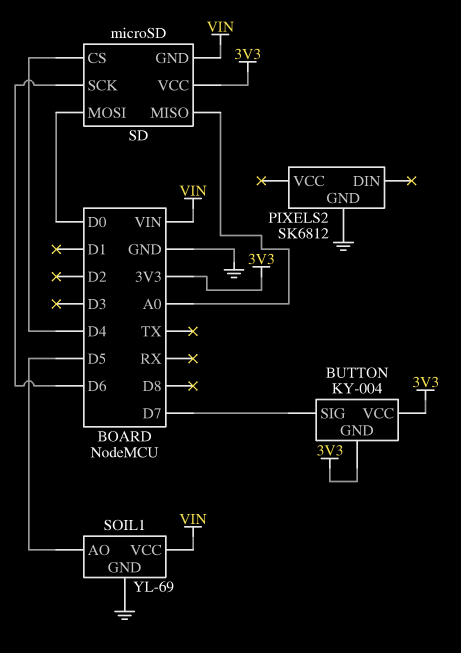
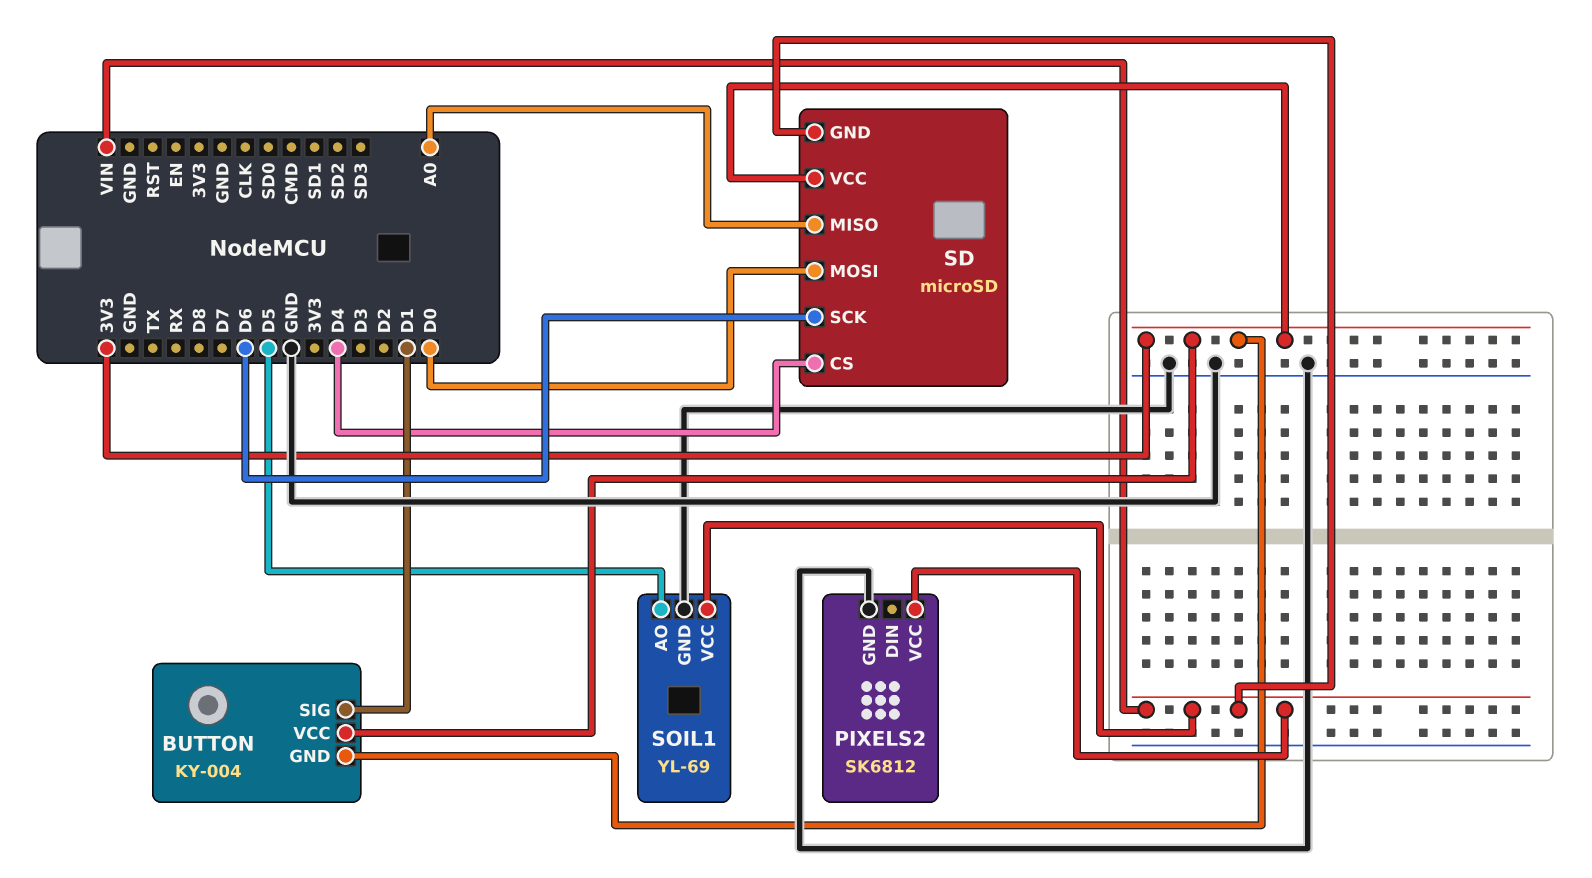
BUTTON pin SIG: D7 -> D1
PIXELS2 pin VCC: none -> VIN

